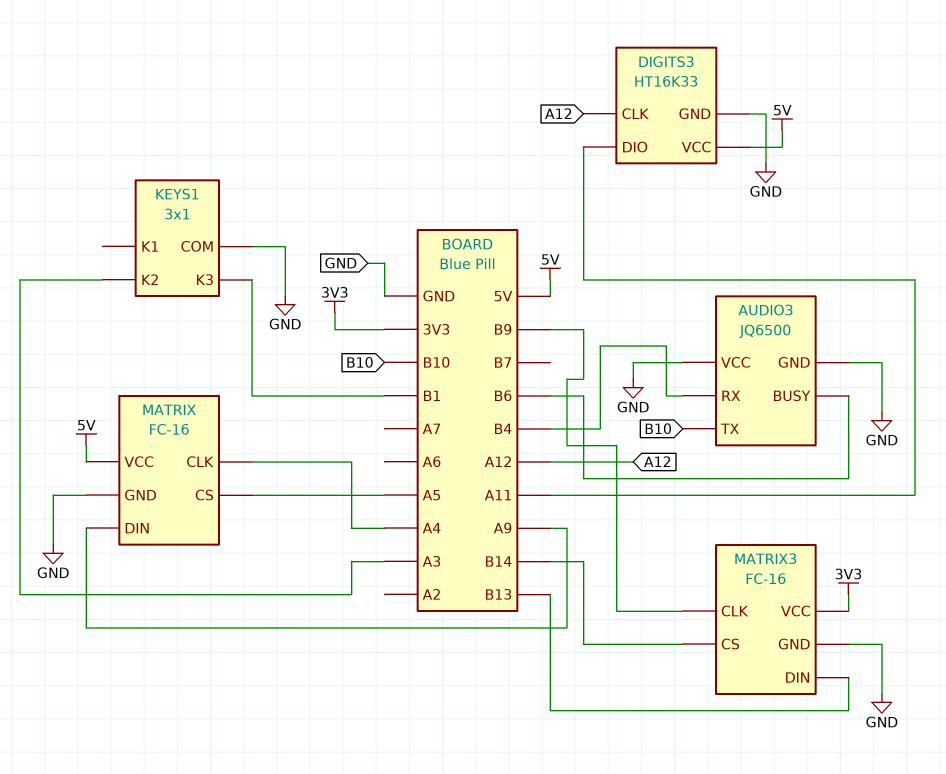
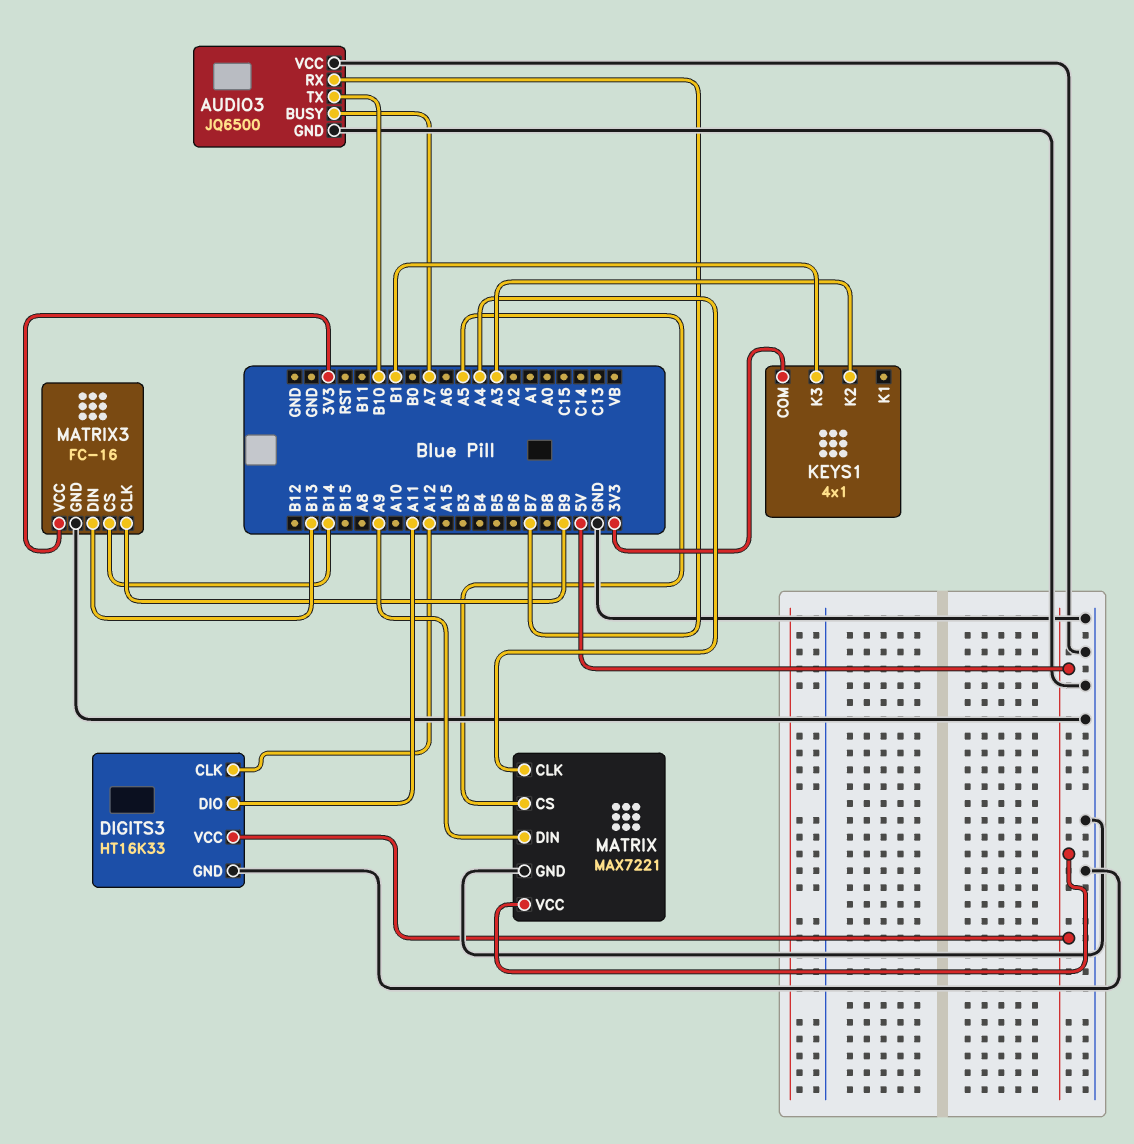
AUDIO3 pin BUSY: B6 -> A7
AUDIO3 pin RX: B4 -> B7
KEYS1: 3x1 -> 4x1
KEYS1 pin COM: GND -> 3V3
MATRIX: FC-16 -> MAX7221

